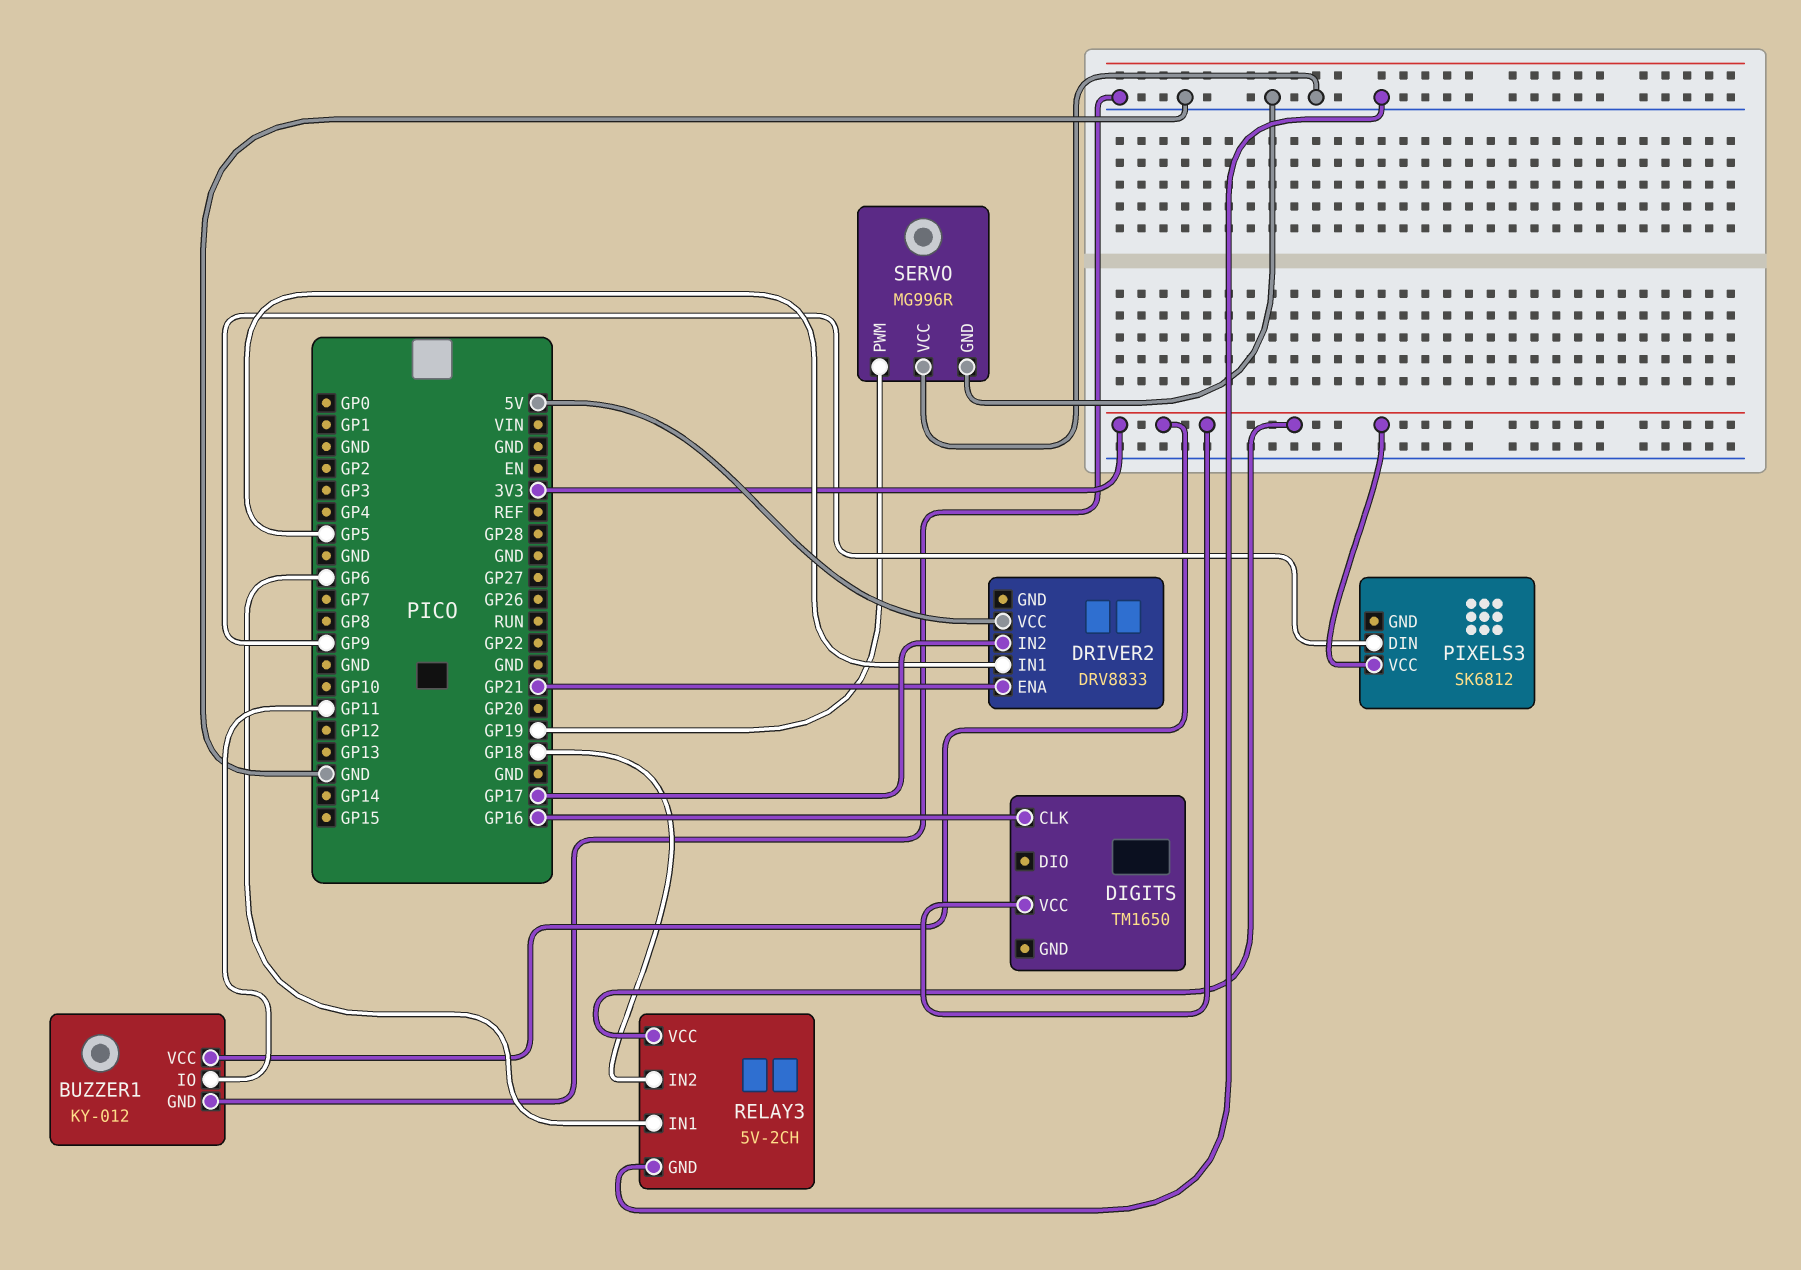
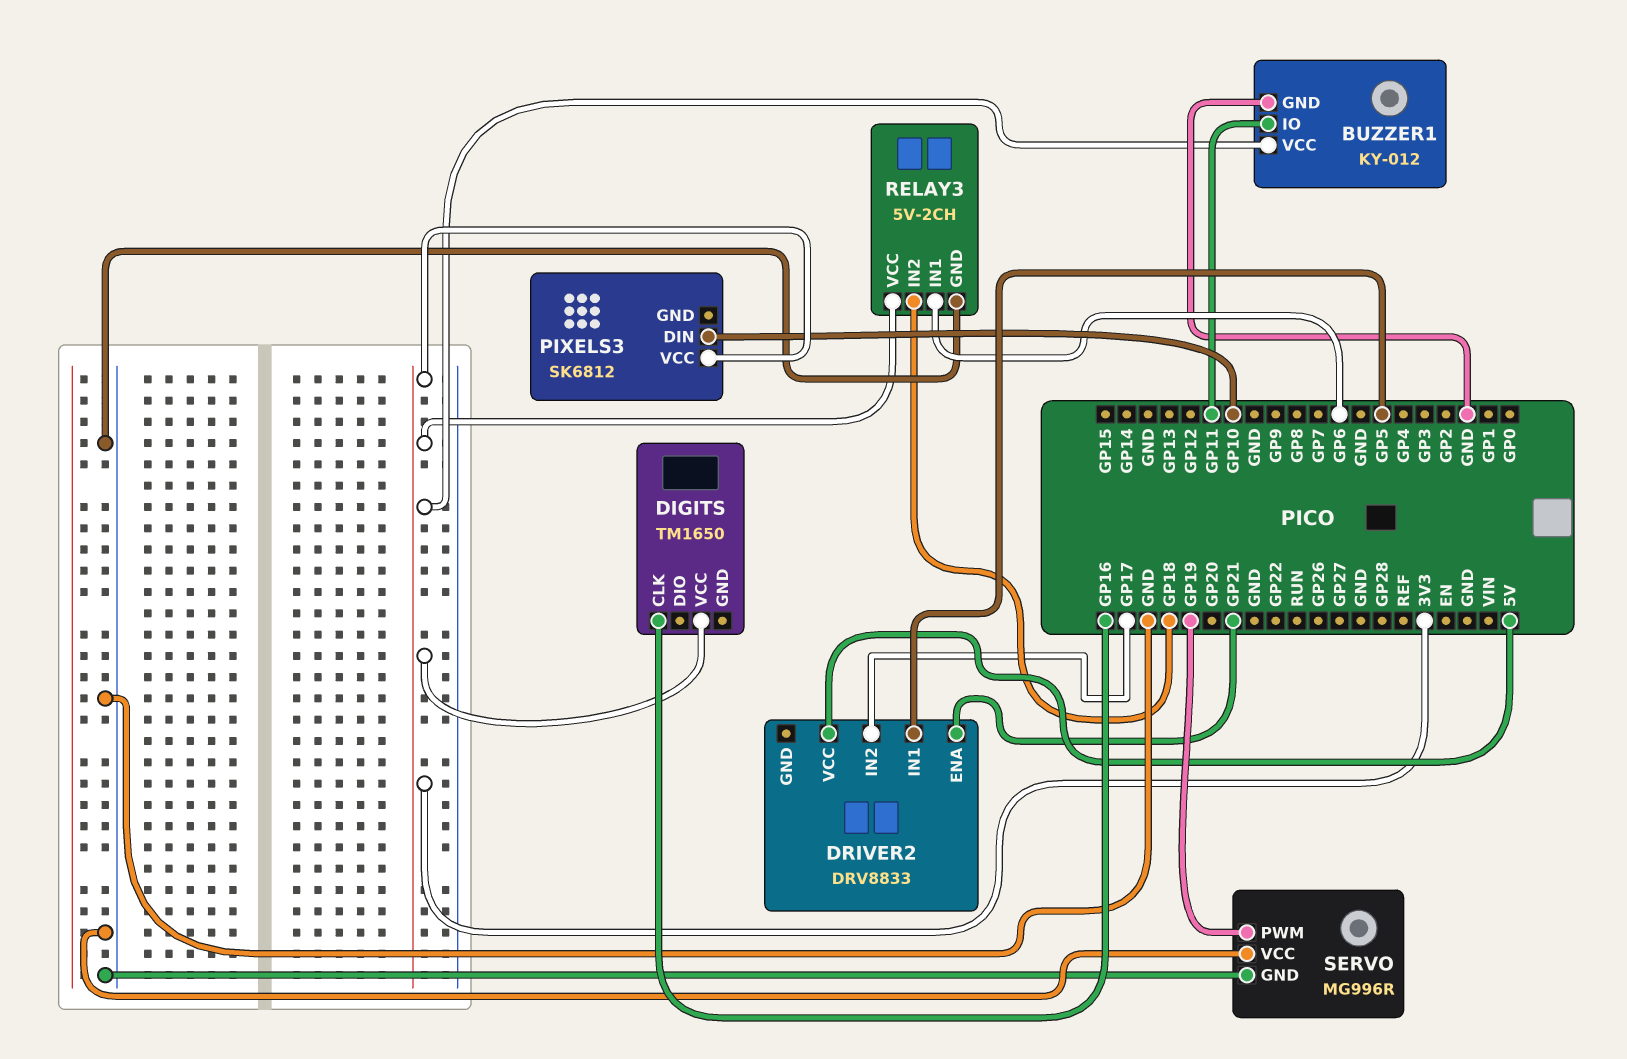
PIXELS3 pin DIN: GP9 -> GP10

